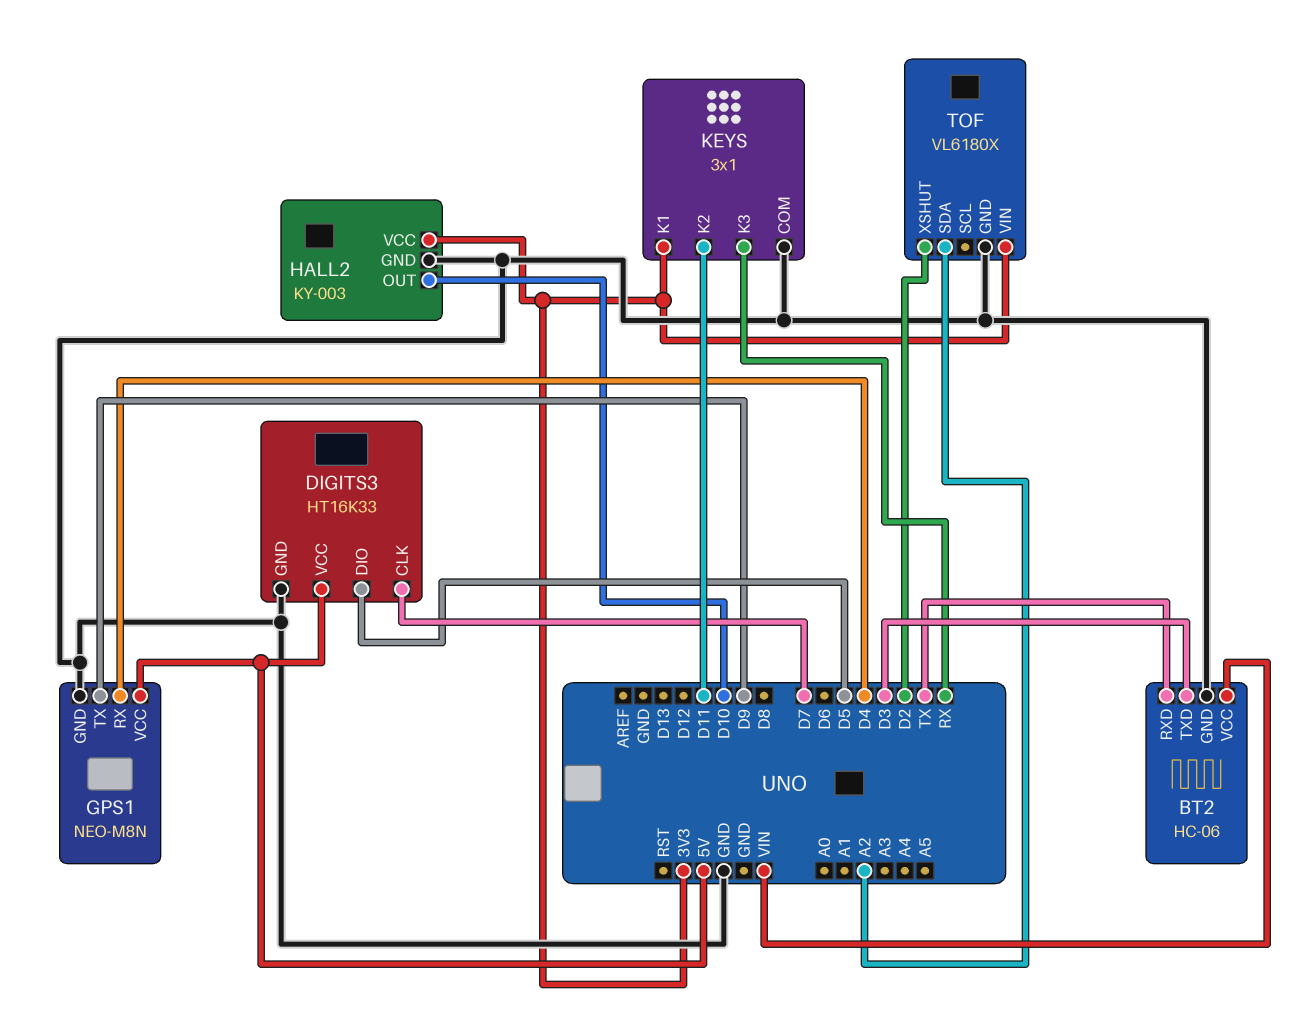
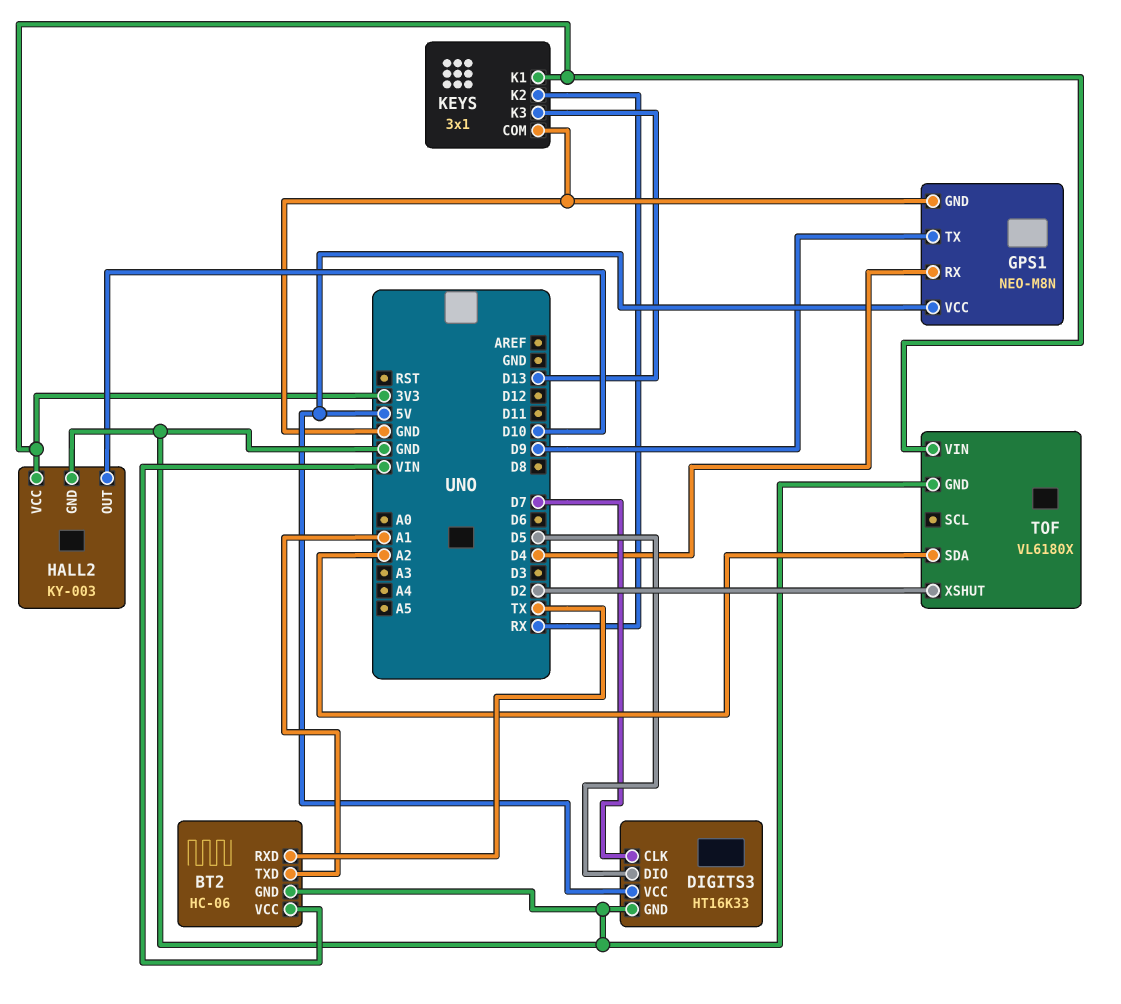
BT2 pin TXD: D3 -> A1
KEYS pin K2: D11 -> RX
KEYS pin K3: RX -> D13

